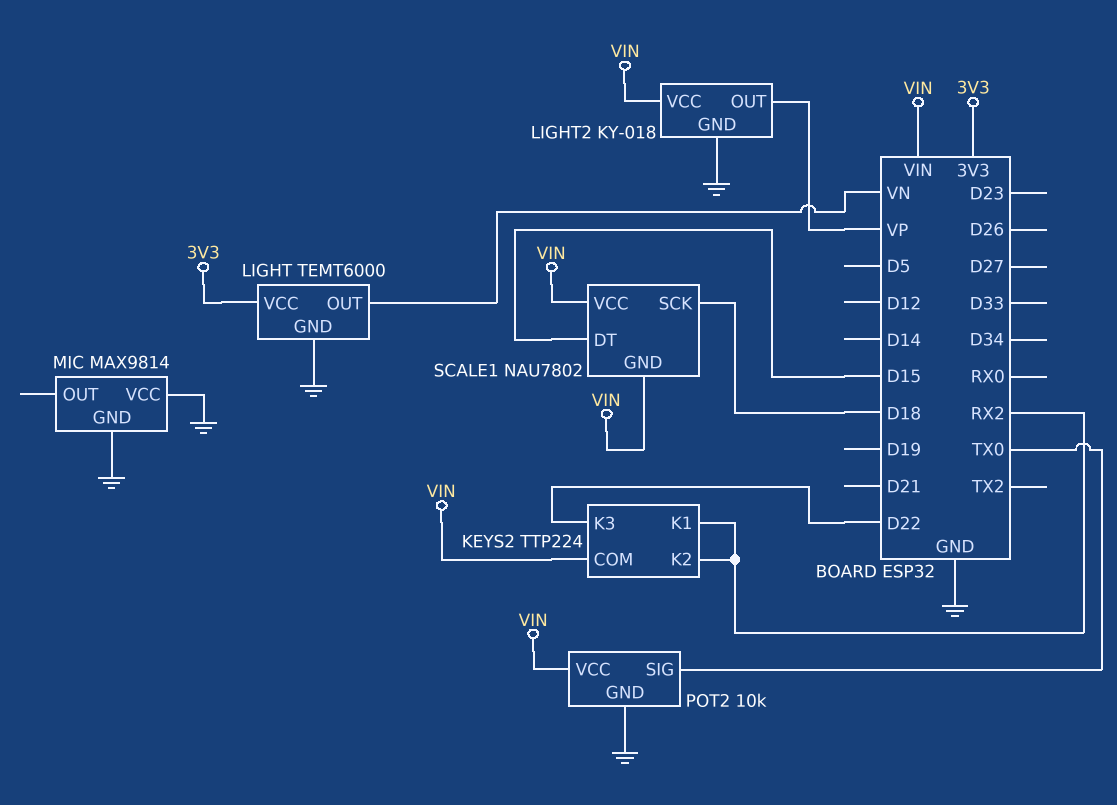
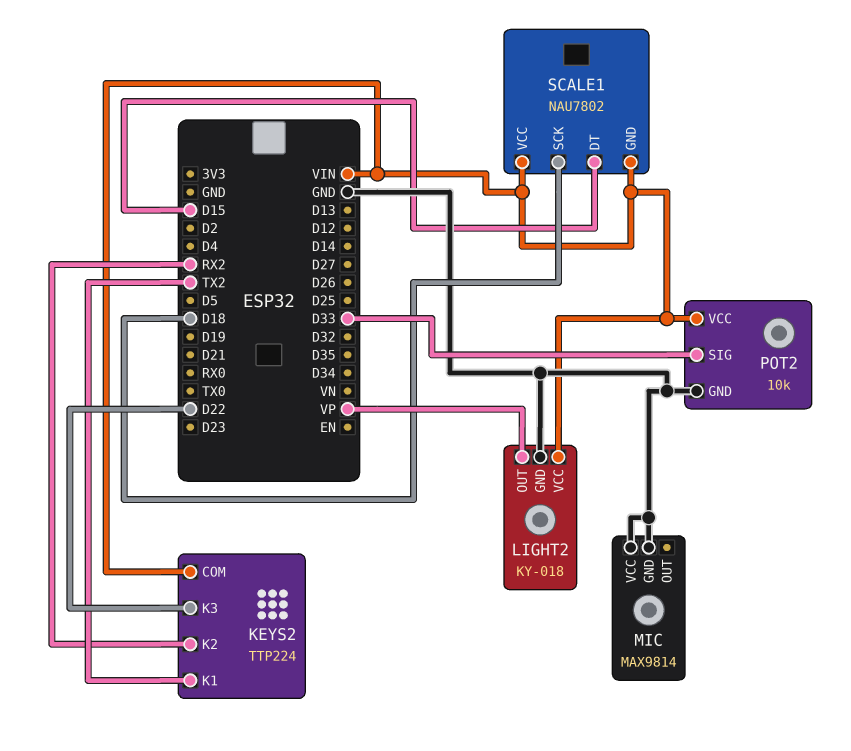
KEYS2 pin K1: RX2 -> TX2
LIGHT: TEMT6000 -> none
LIGHT pin GND: GND -> none
LIGHT pin OUT: VN -> none
LIGHT pin VCC: 3V3 -> none
POT2 pin SIG: TX0 -> D33

